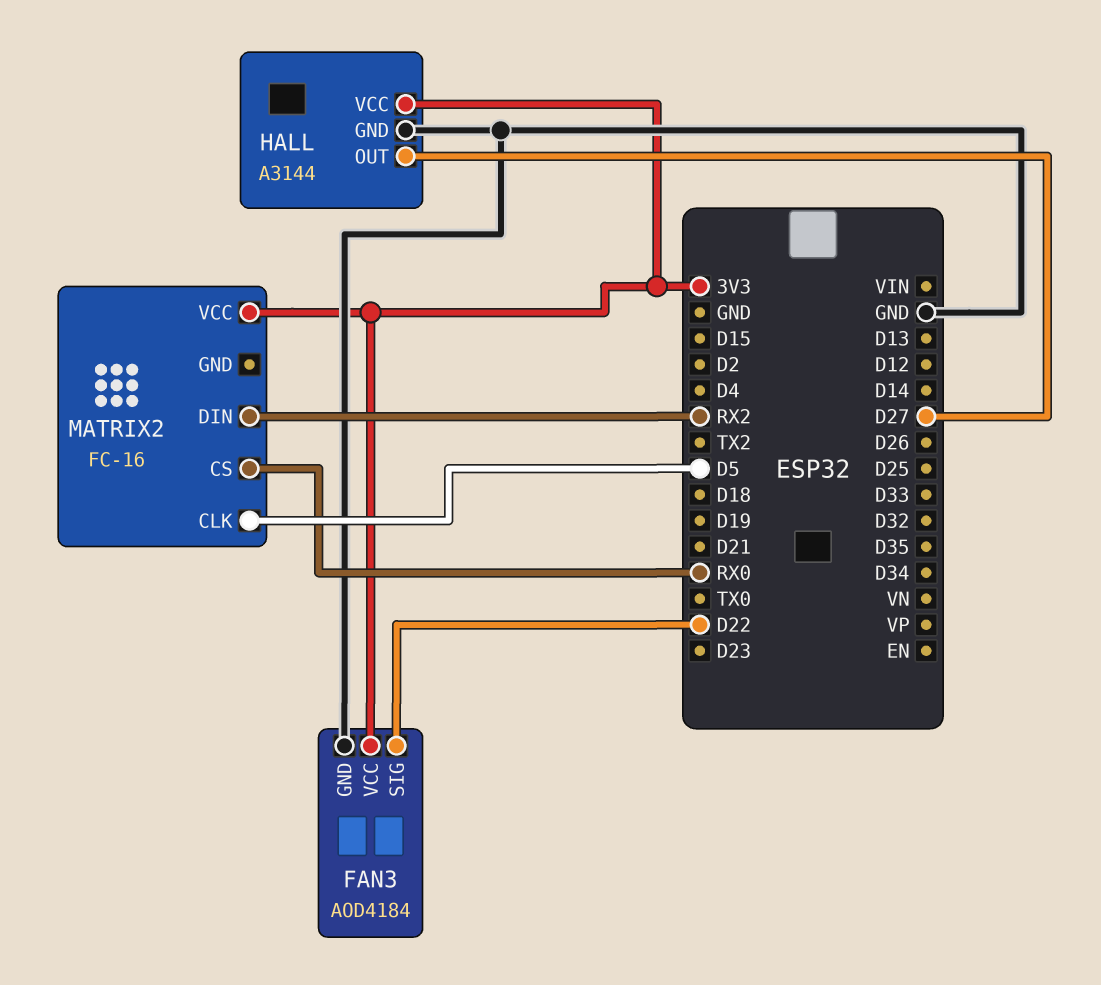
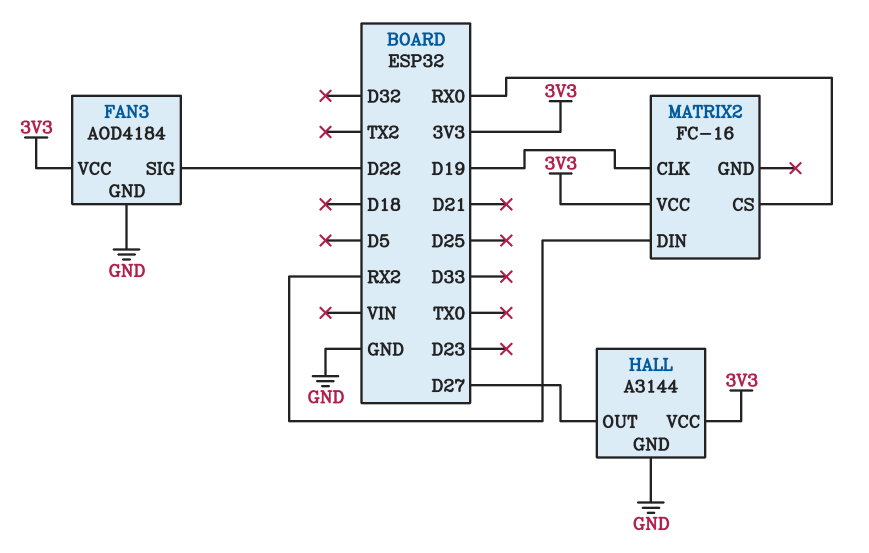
MATRIX2 pin CLK: D5 -> D19

